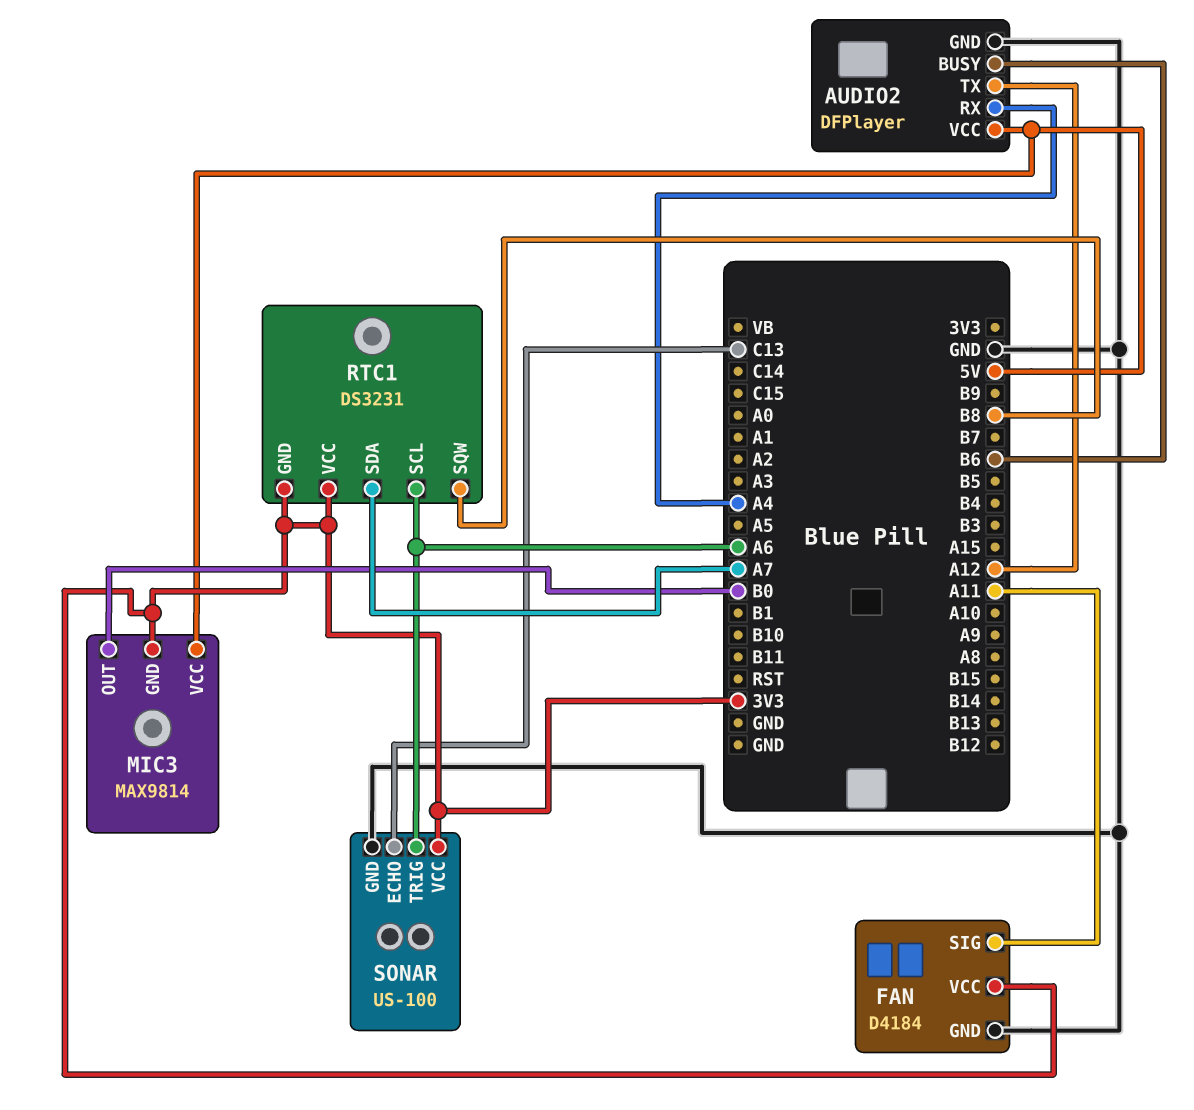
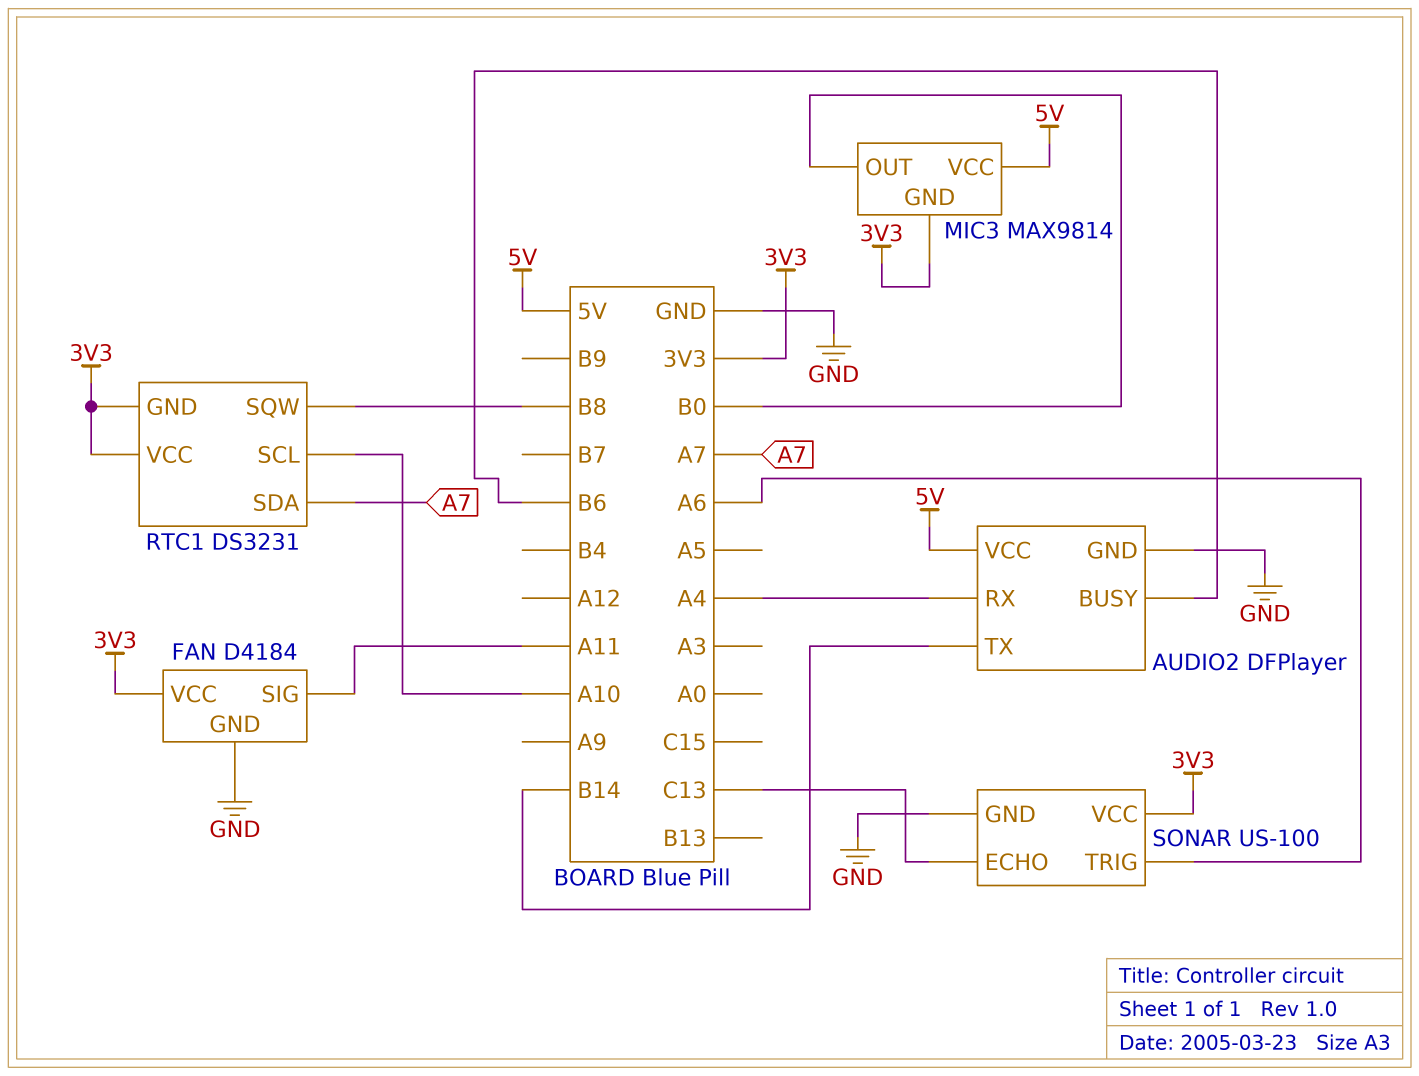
AUDIO2 pin TX: A12 -> B14
RTC1 pin SCL: A6 -> A10

